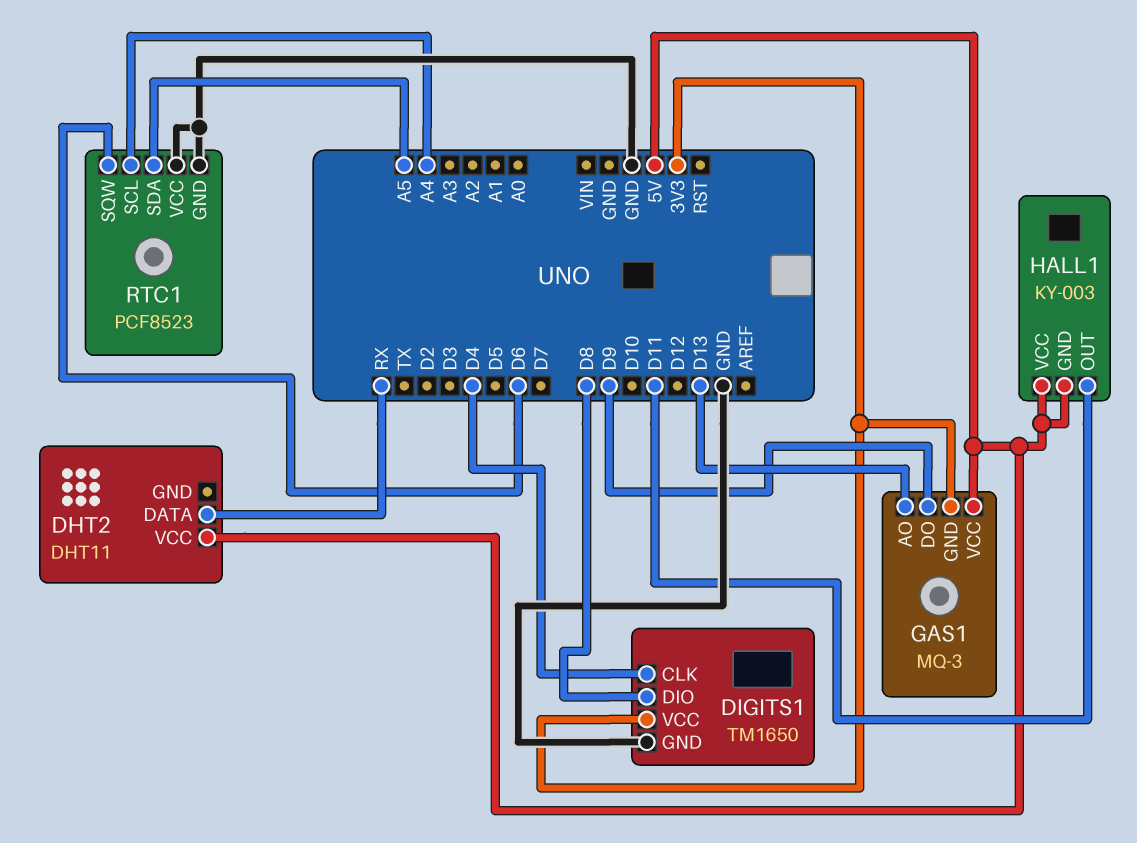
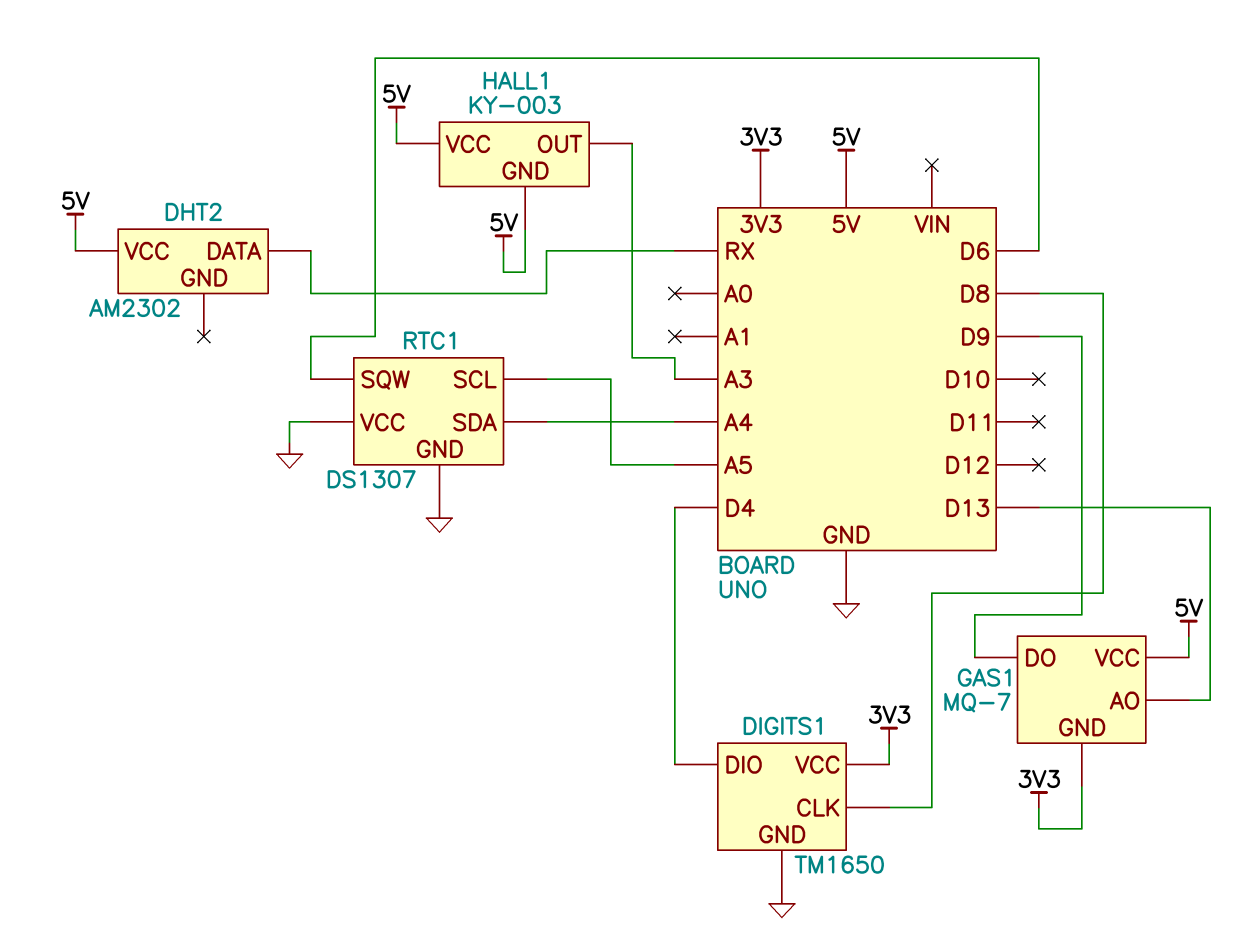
DHT2: DHT11 -> AM2302
DIGITS1 pin CLK: D4 -> D8
DIGITS1 pin DIO: D8 -> D4
GAS1: MQ-3 -> MQ-7
HALL1 pin OUT: D11 -> A3
RTC1: PCF8523 -> DS1307
RTC1 pin SCL: A4 -> A5
RTC1 pin SDA: A5 -> A4

